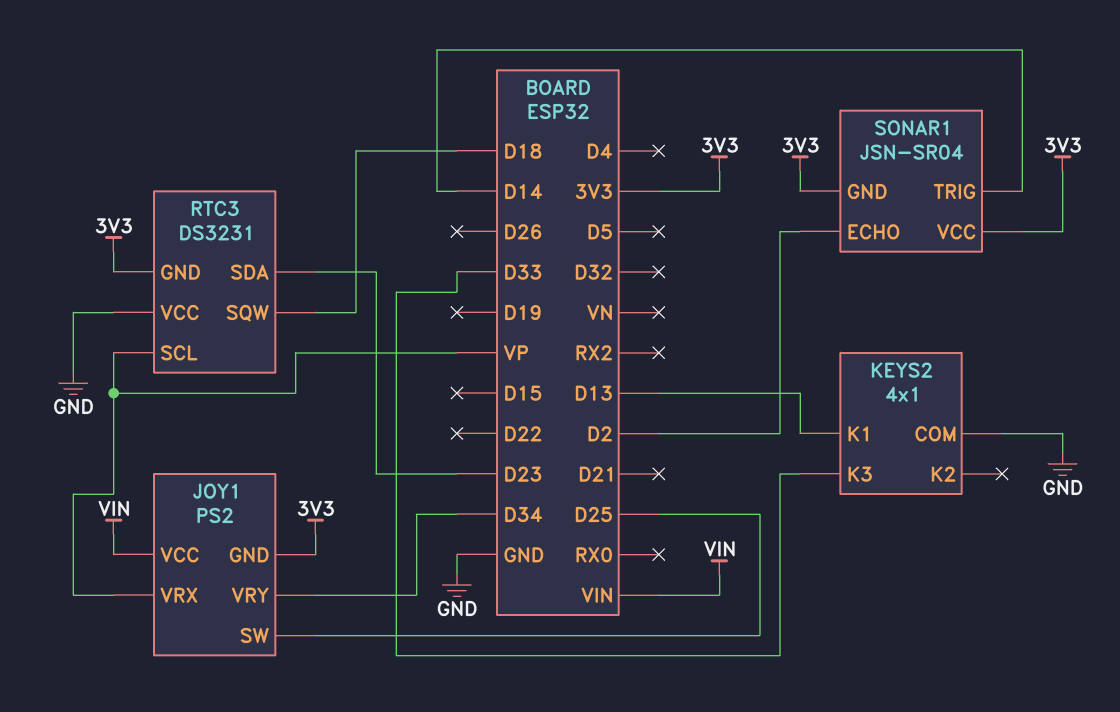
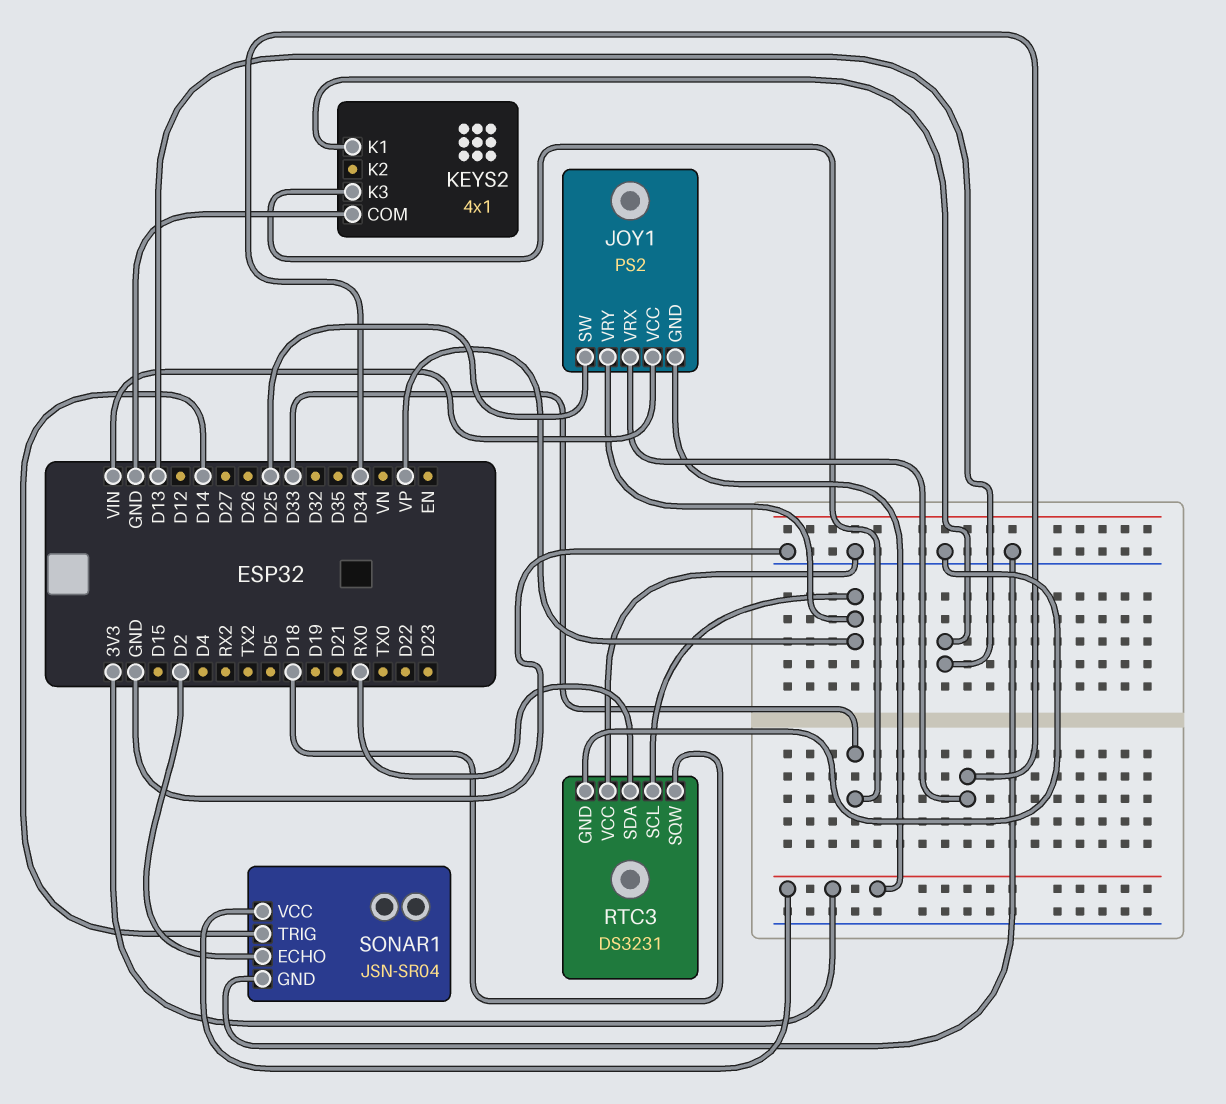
JOY1 pin VRX: VP -> D34
JOY1 pin VRY: D34 -> VP
RTC3 pin GND: 3V3 -> GND
RTC3 pin SDA: D23 -> RX0
SONAR1 pin GND: 3V3 -> GND

